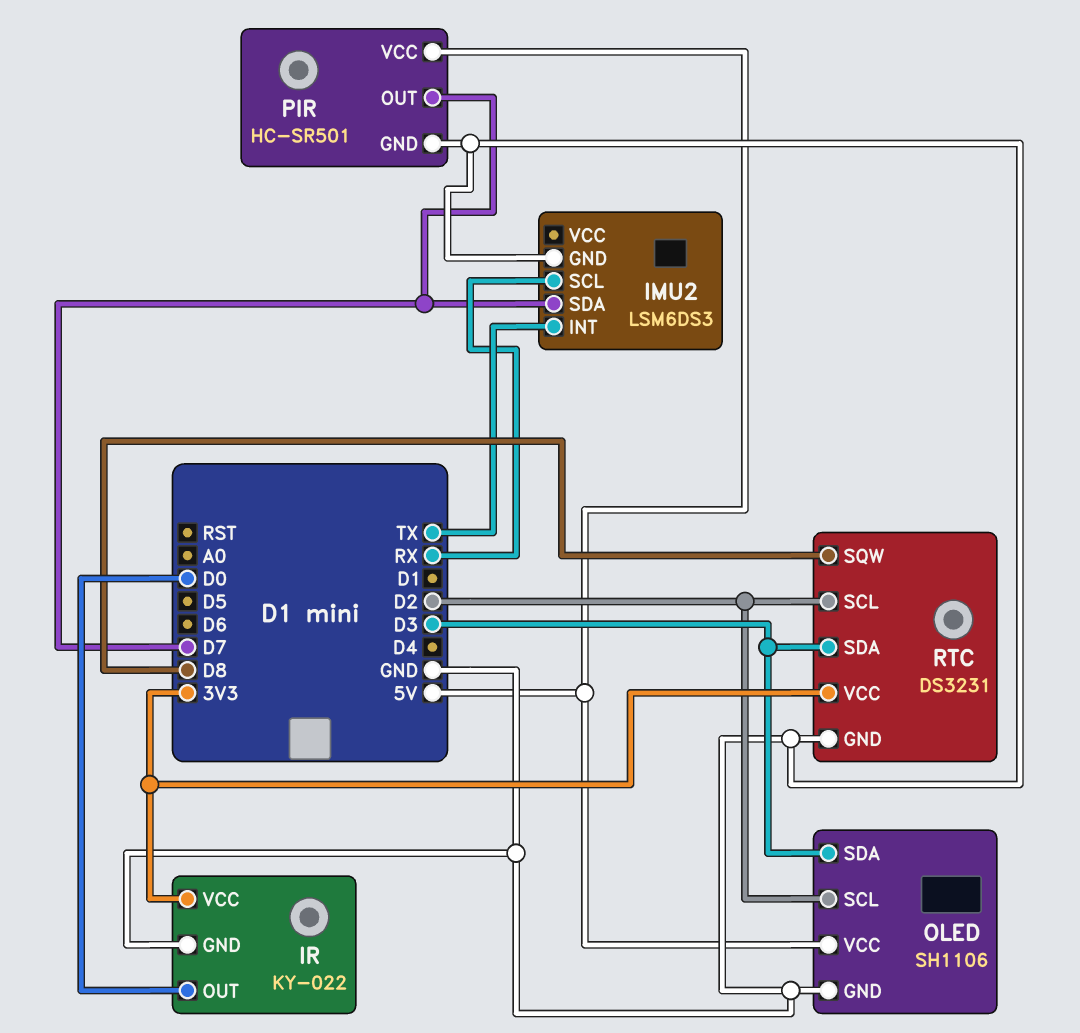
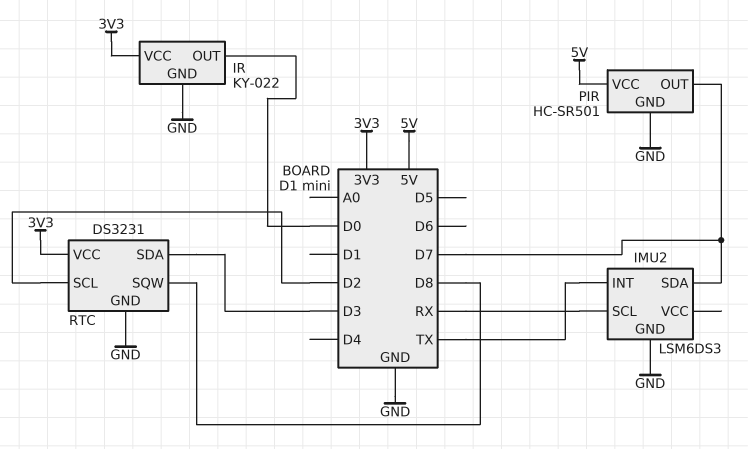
OLED: SH1106 -> none
OLED pin GND: GND -> none
OLED pin SCL: D2 -> none
OLED pin SDA: D3 -> none
OLED pin VCC: 5V -> none

